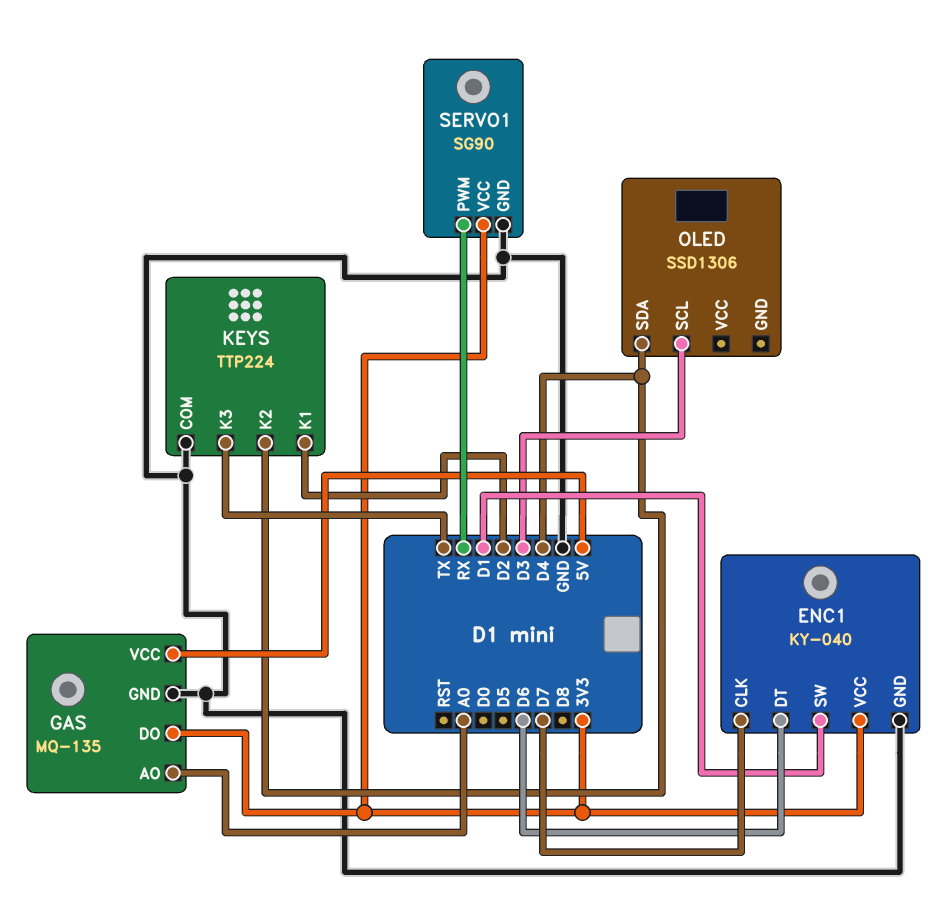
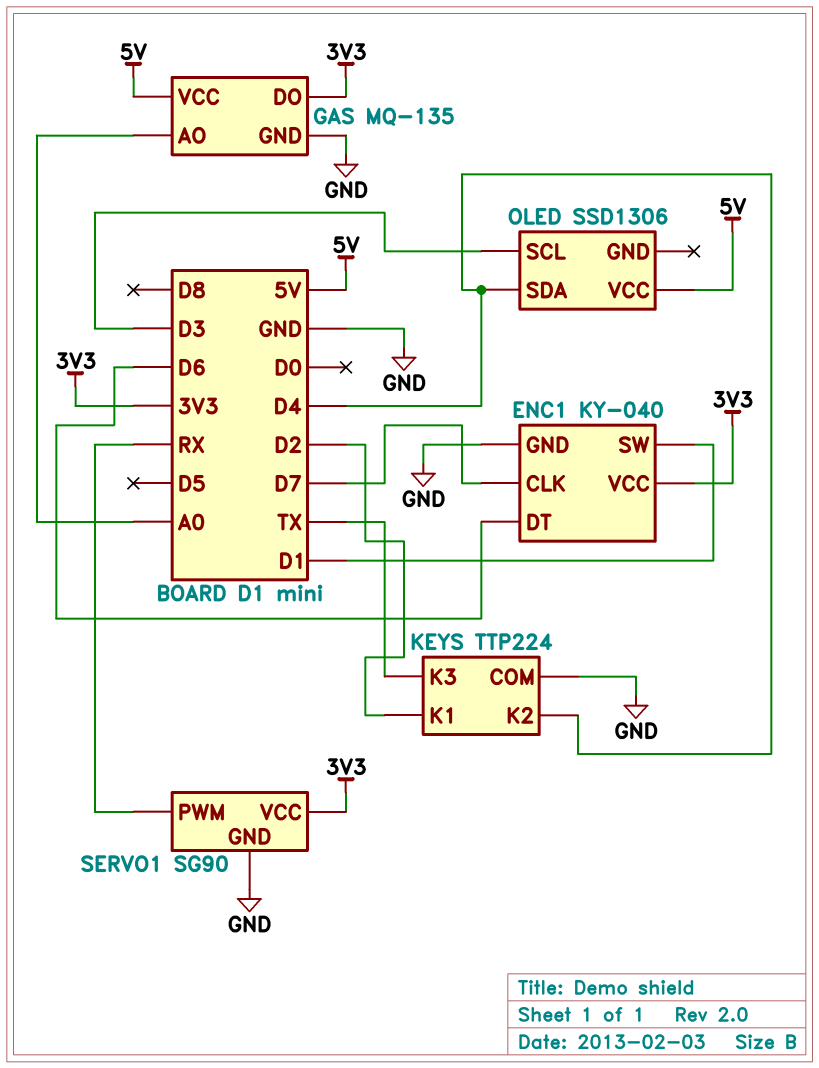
OLED pin VCC: none -> 5V

